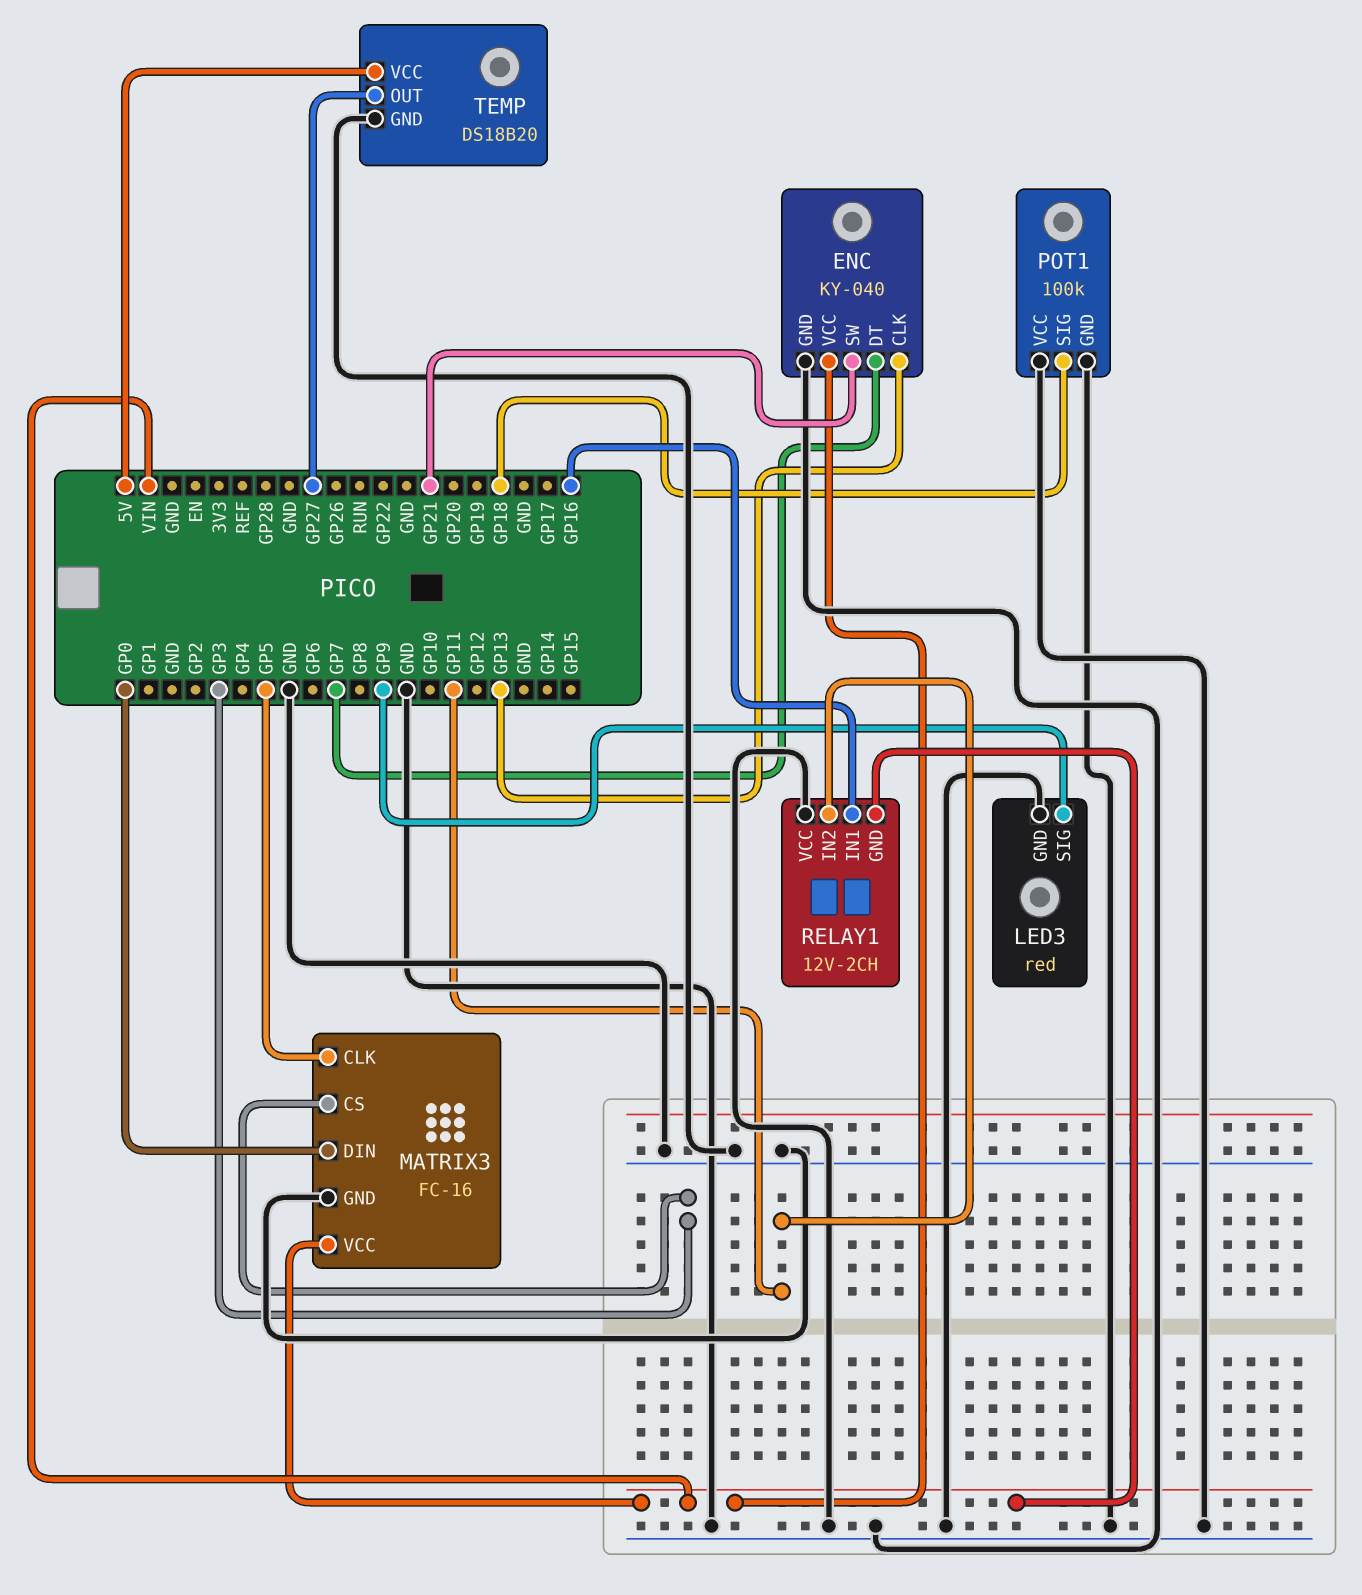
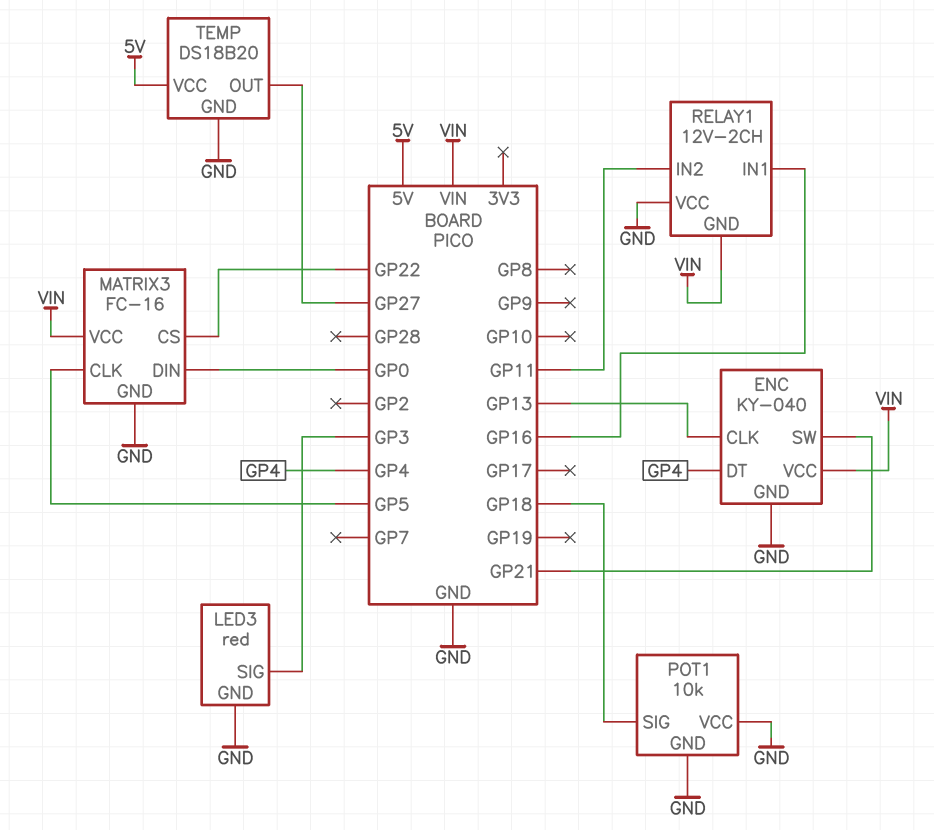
ENC pin DT: GP7 -> GP4
LED3 pin SIG: GP9 -> GP3
MATRIX3 pin CS: GP3 -> GP22
POT1: 100k -> 10k

